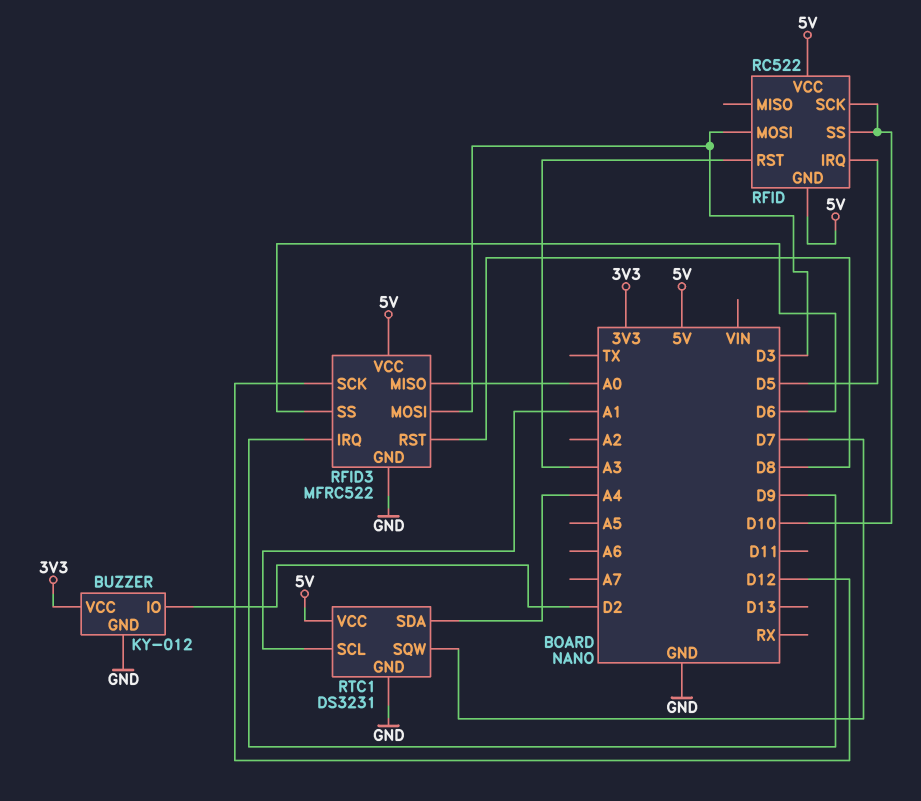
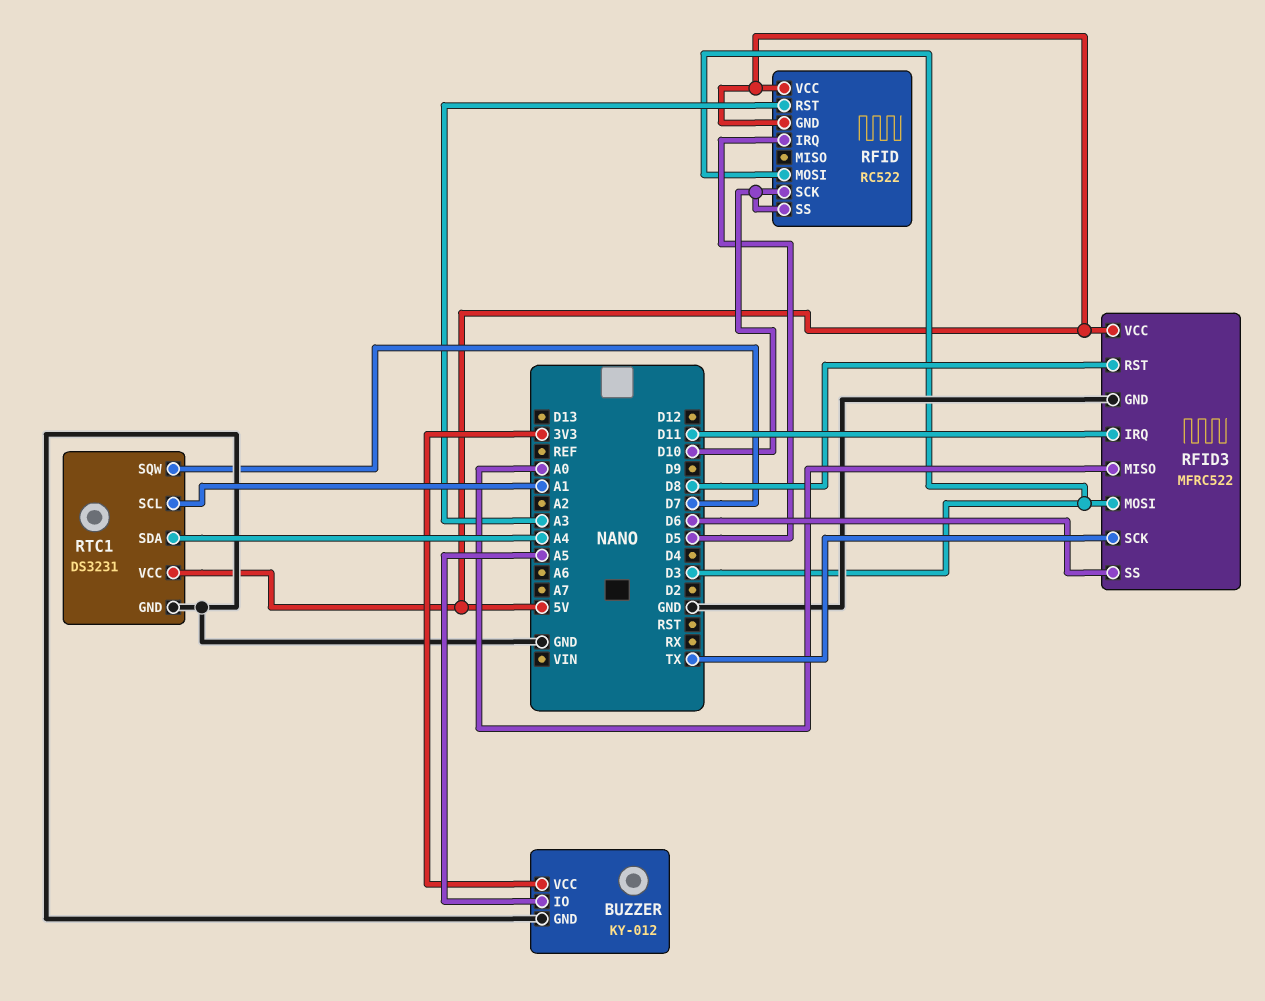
BUZZER pin IO: D2 -> A5
RFID3 pin IRQ: D9 -> D11
RFID3 pin SCK: D12 -> TX

